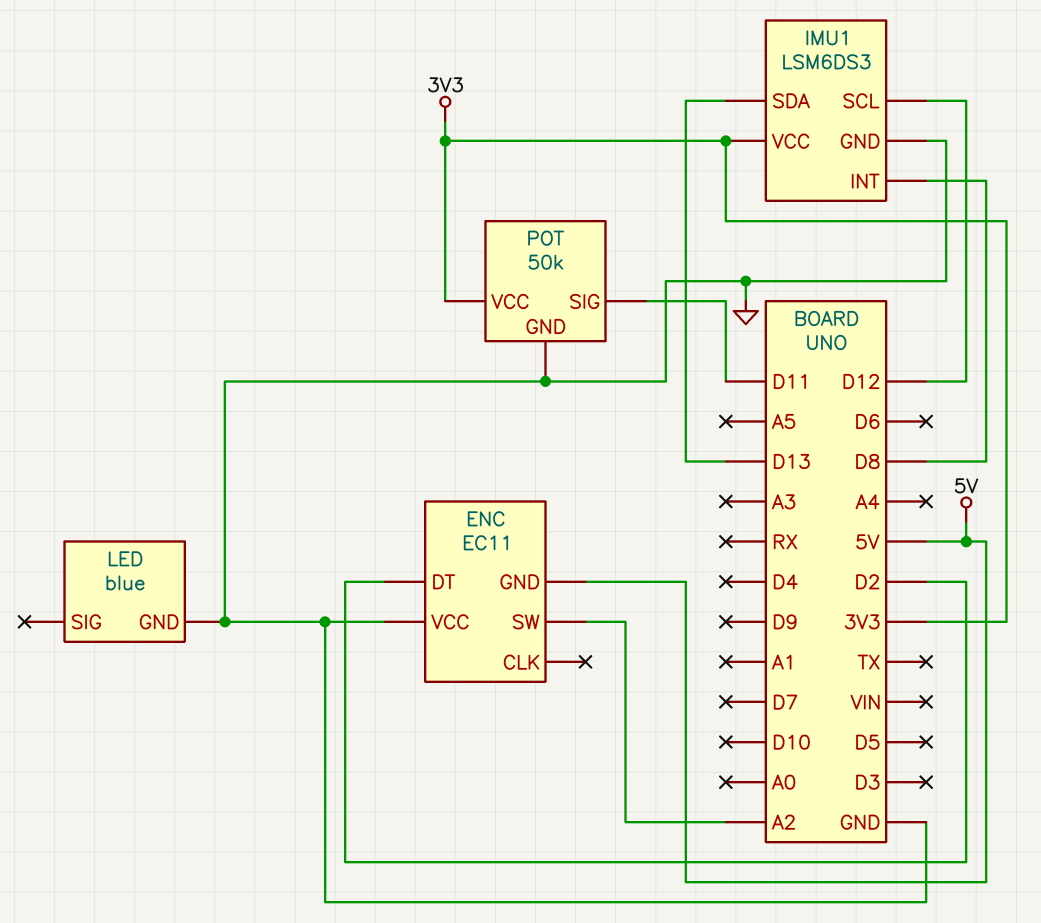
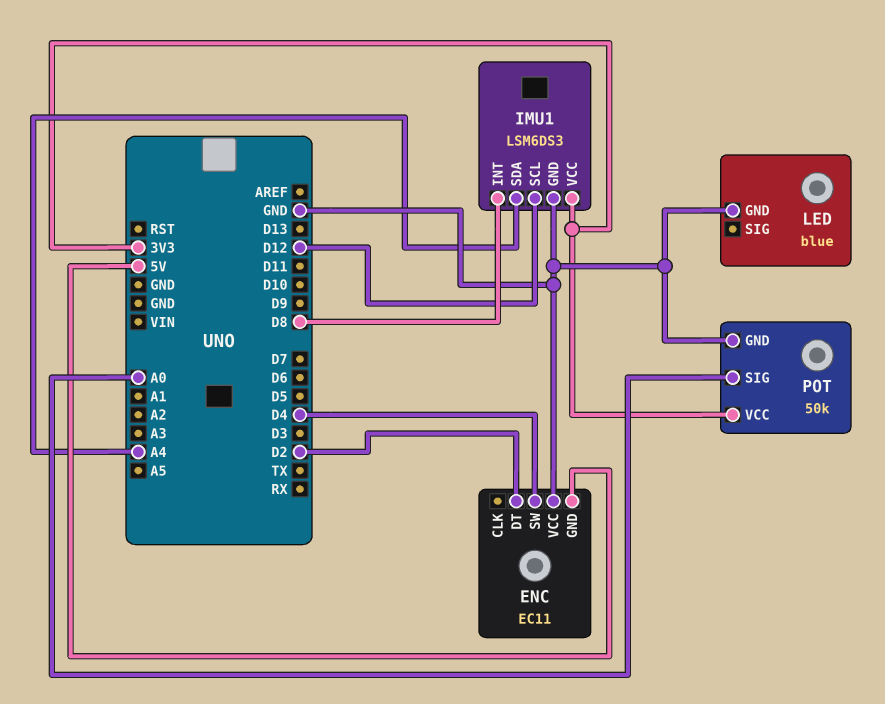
ENC pin SW: A2 -> D4
IMU1 pin SDA: D13 -> A4
POT pin SIG: D11 -> A0

